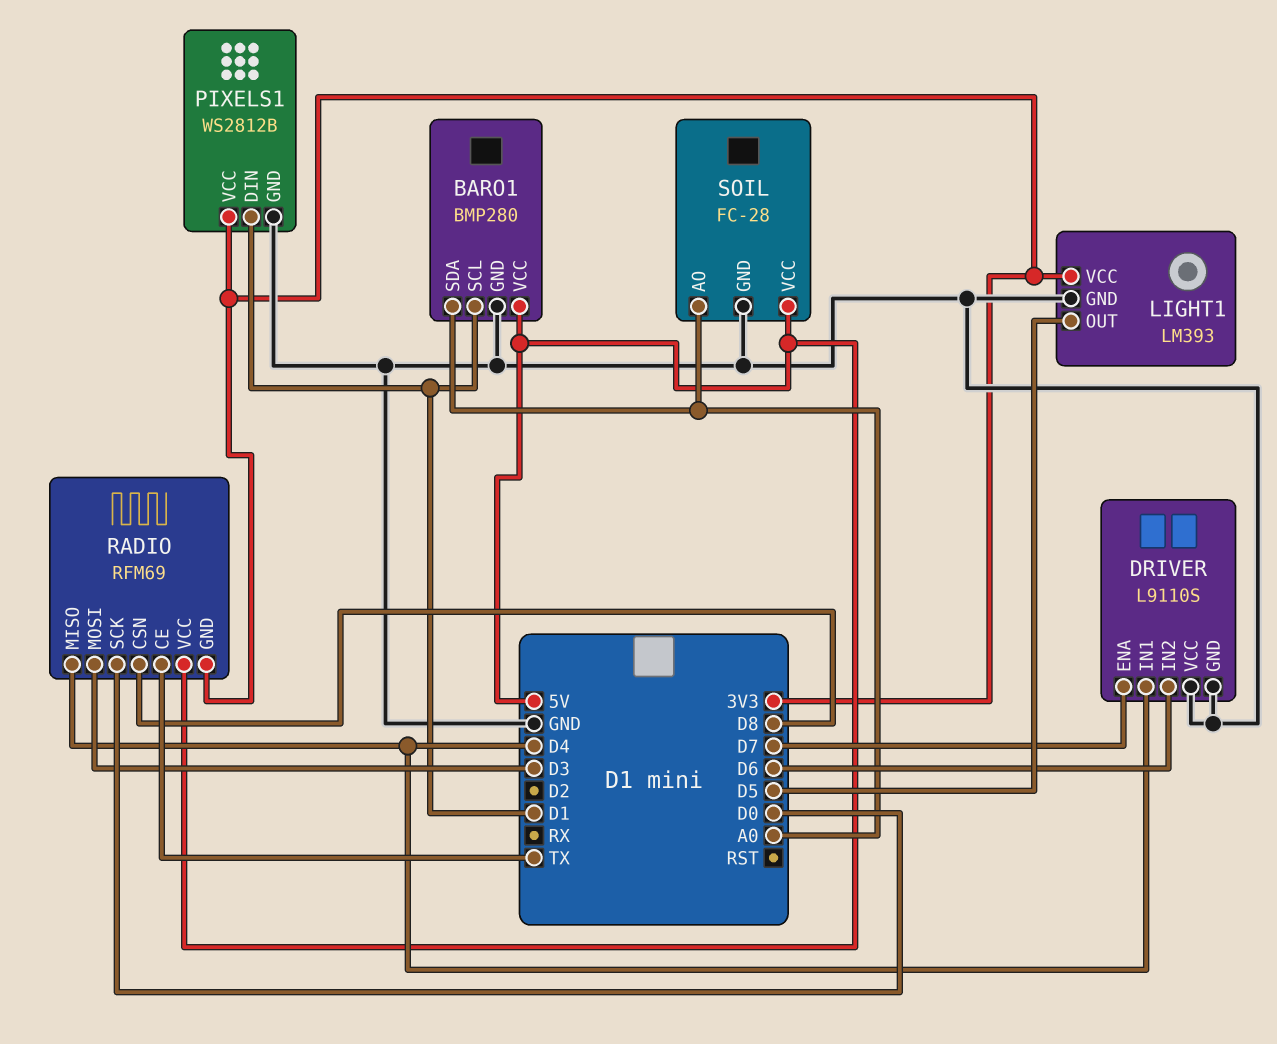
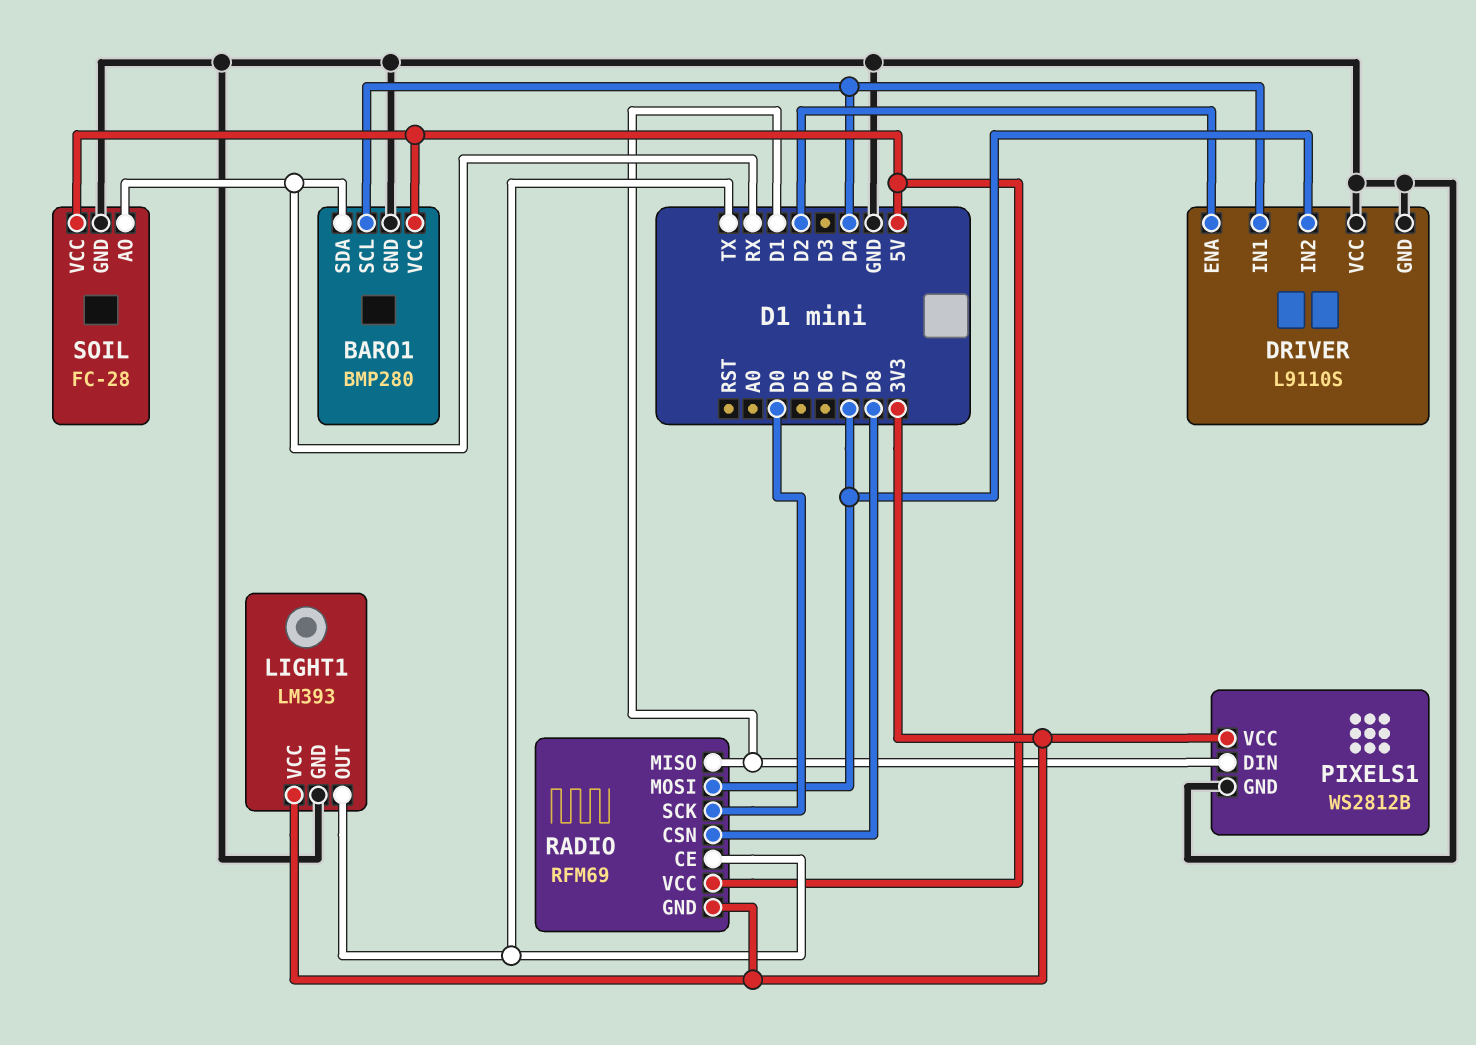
BARO1 pin SCL: D1 -> D4
BARO1 pin SDA: A0 -> RX
DRIVER pin ENA: D7 -> D2
DRIVER pin IN2: D6 -> D7
LIGHT1 pin OUT: D5 -> TX
RADIO pin MISO: D4 -> D1
RADIO pin MOSI: D3 -> D7
SOIL pin AO: A0 -> RX

